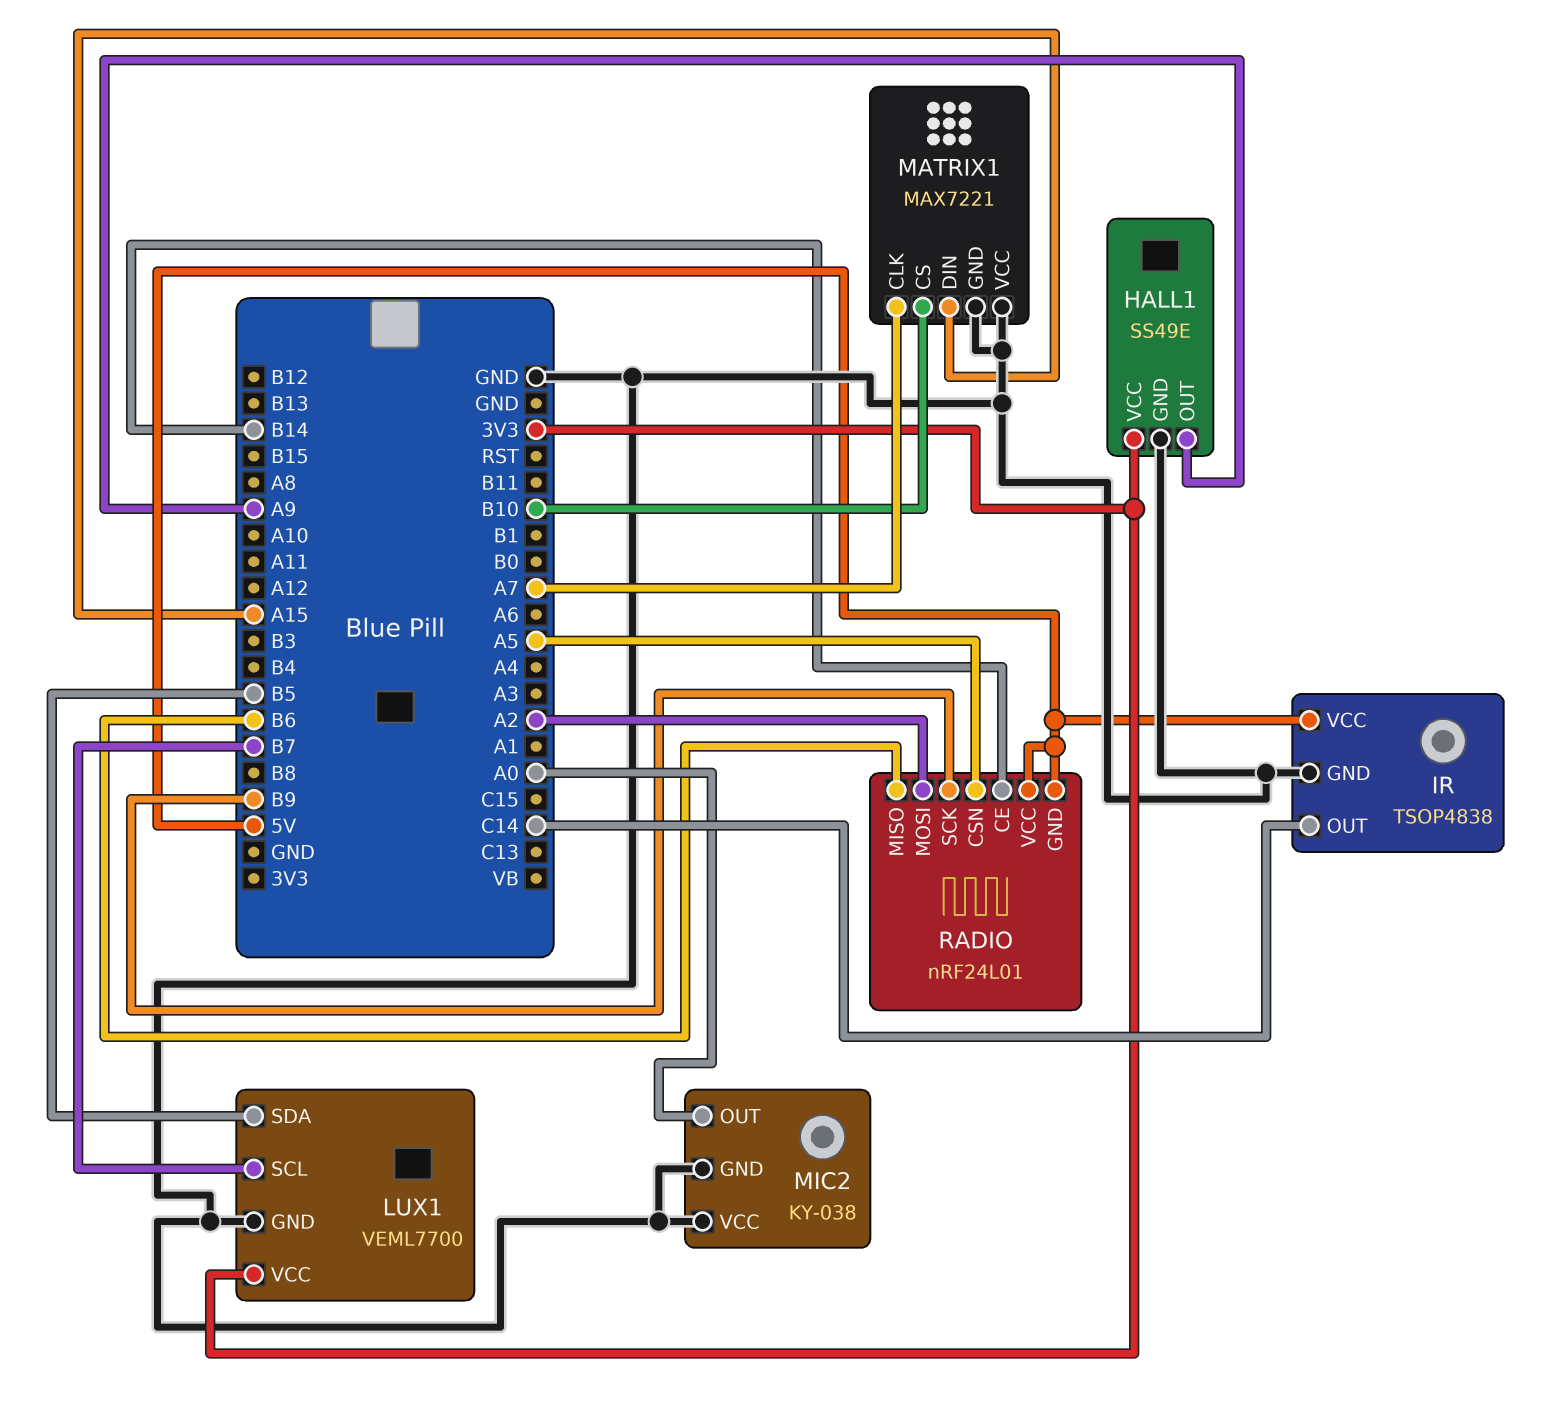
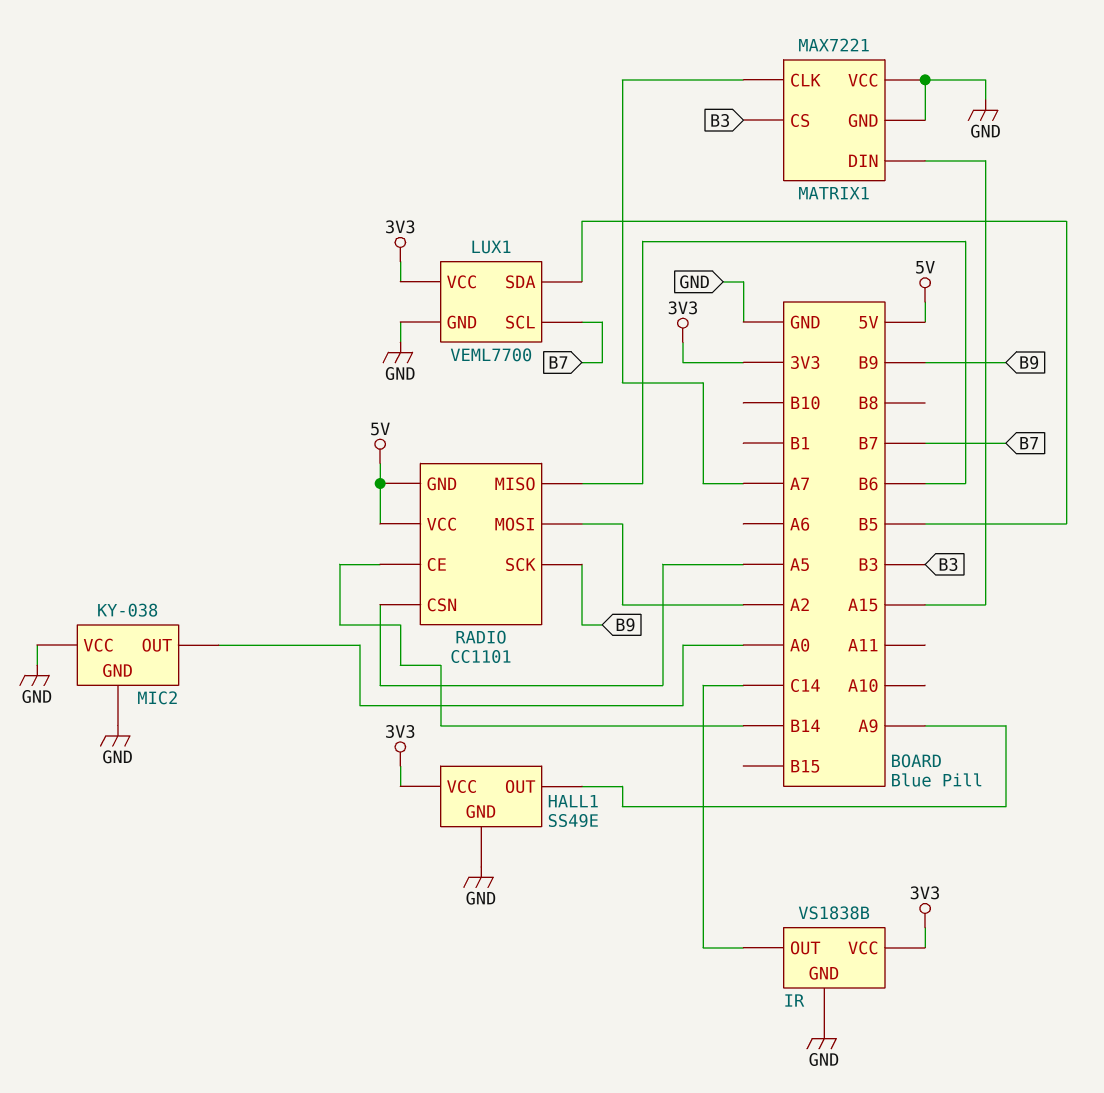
IR: TSOP4838 -> VS1838B
IR pin VCC: 5V -> 3V3
MATRIX1 pin CS: B10 -> B3
RADIO: nRF24L01 -> CC1101

